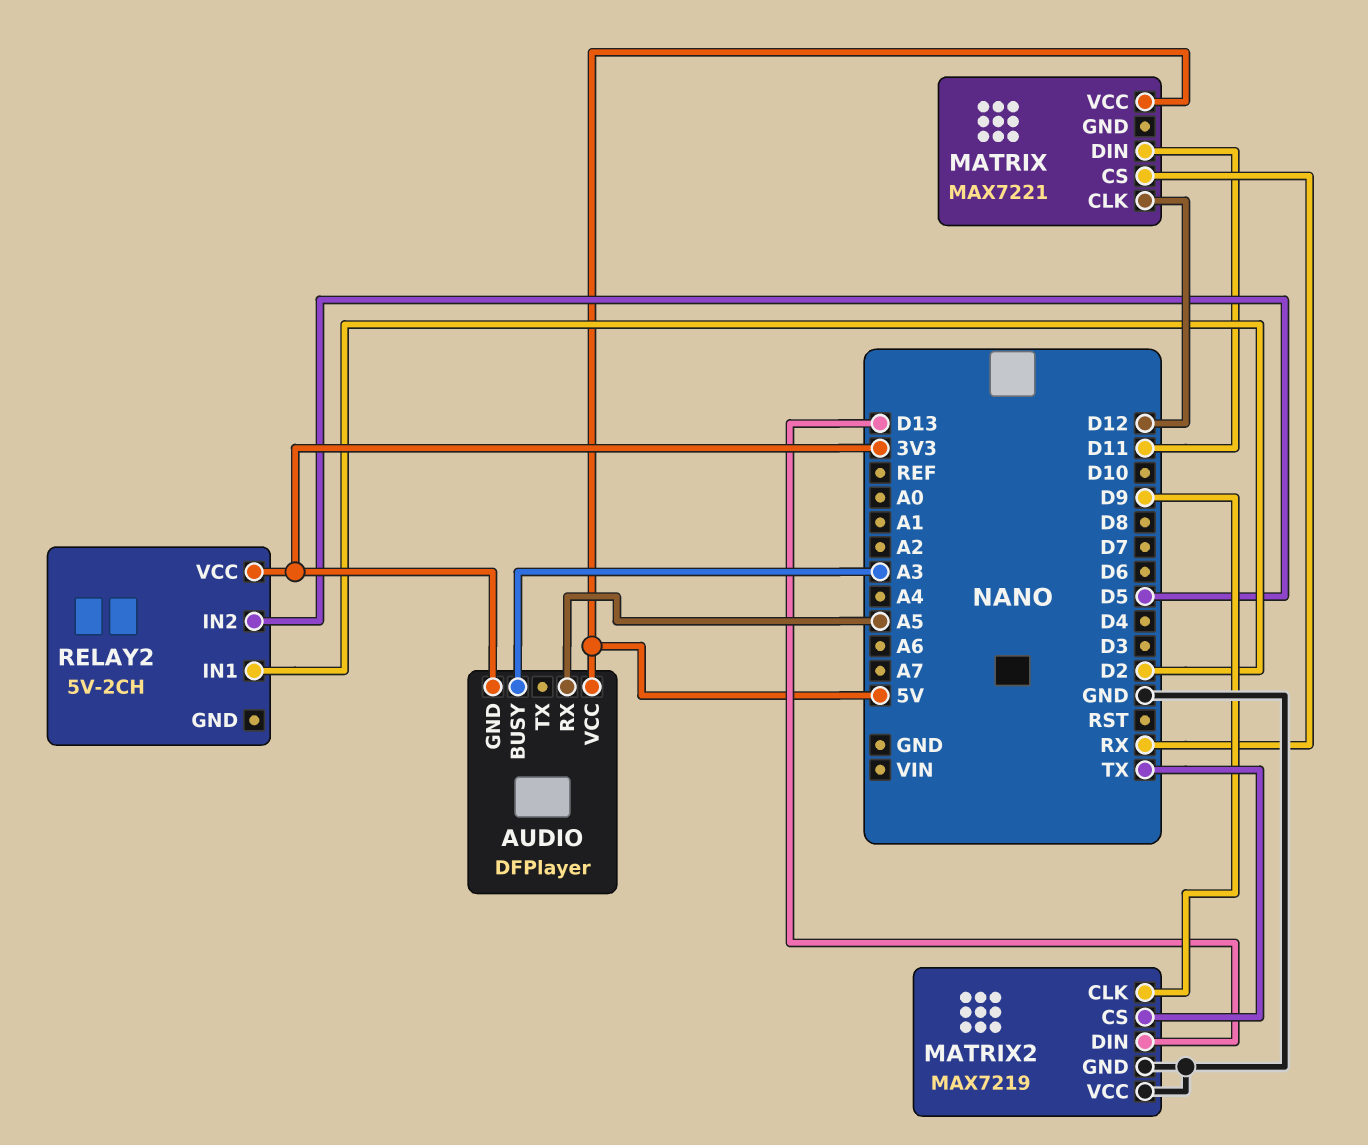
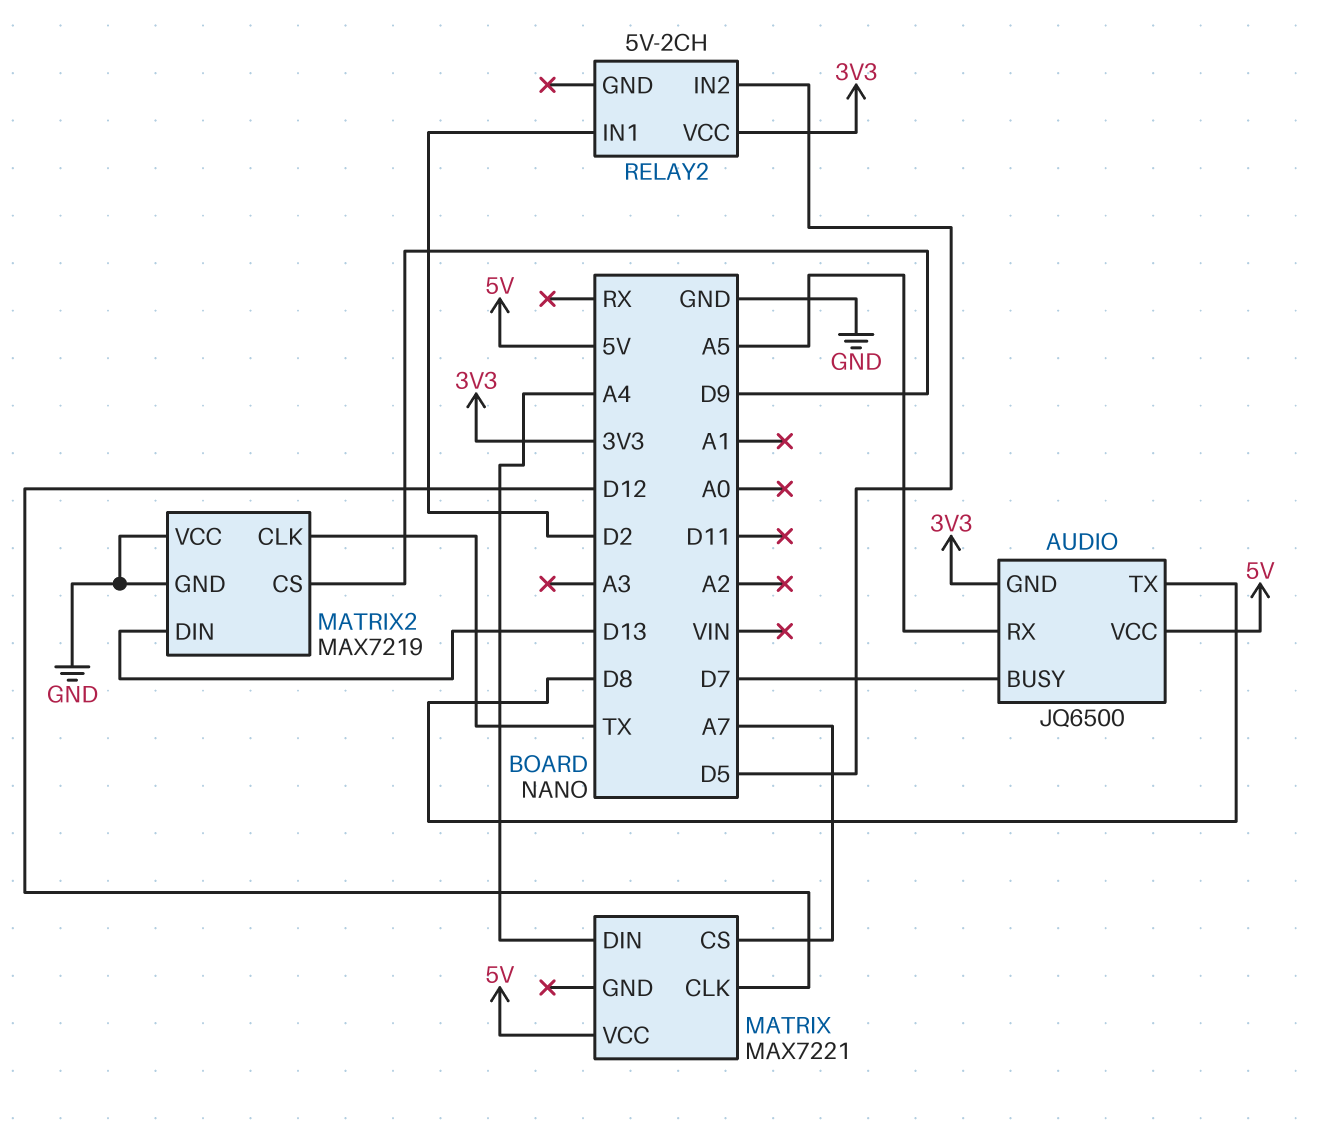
AUDIO: DFPlayer -> JQ6500
AUDIO pin BUSY: A3 -> D7
AUDIO pin TX: none -> D8
MATRIX pin CS: RX -> A7
MATRIX pin DIN: D11 -> A4
MATRIX2 pin CLK: D9 -> TX
MATRIX2 pin CS: TX -> D9

